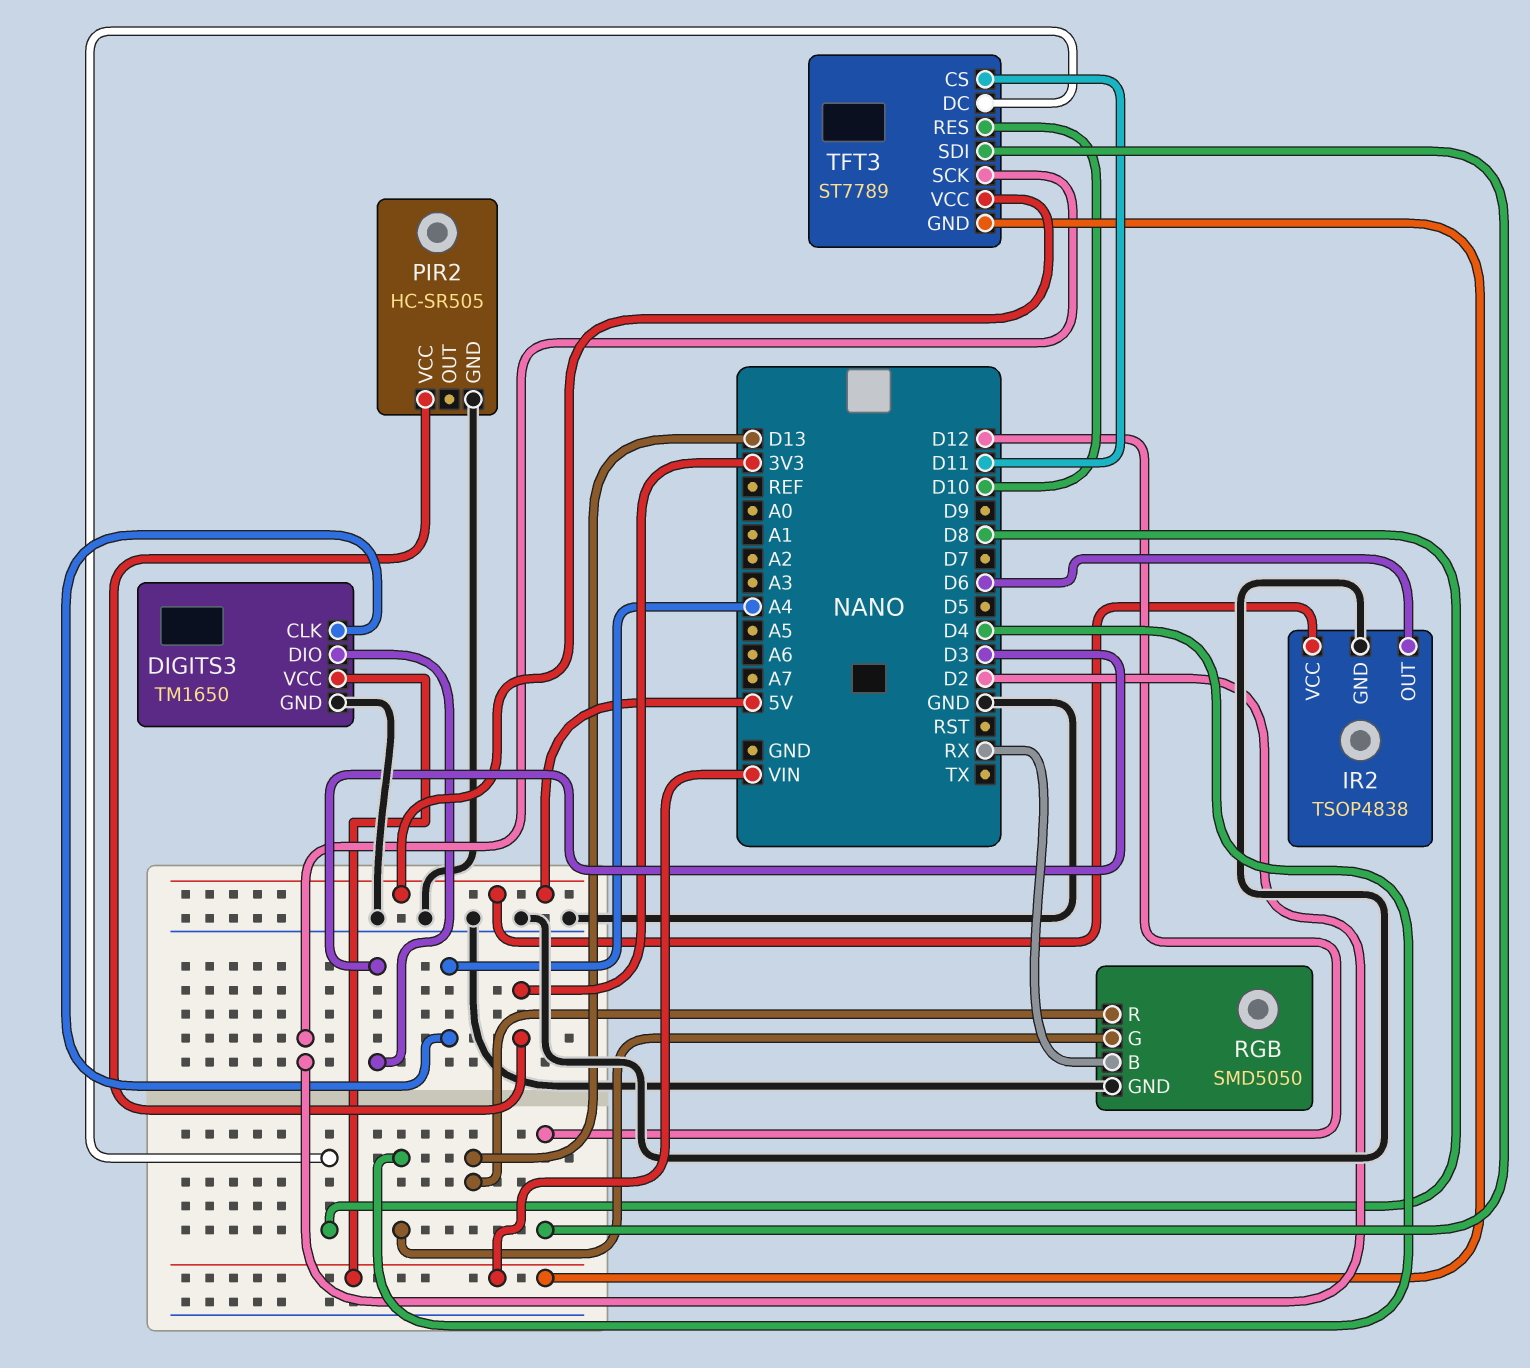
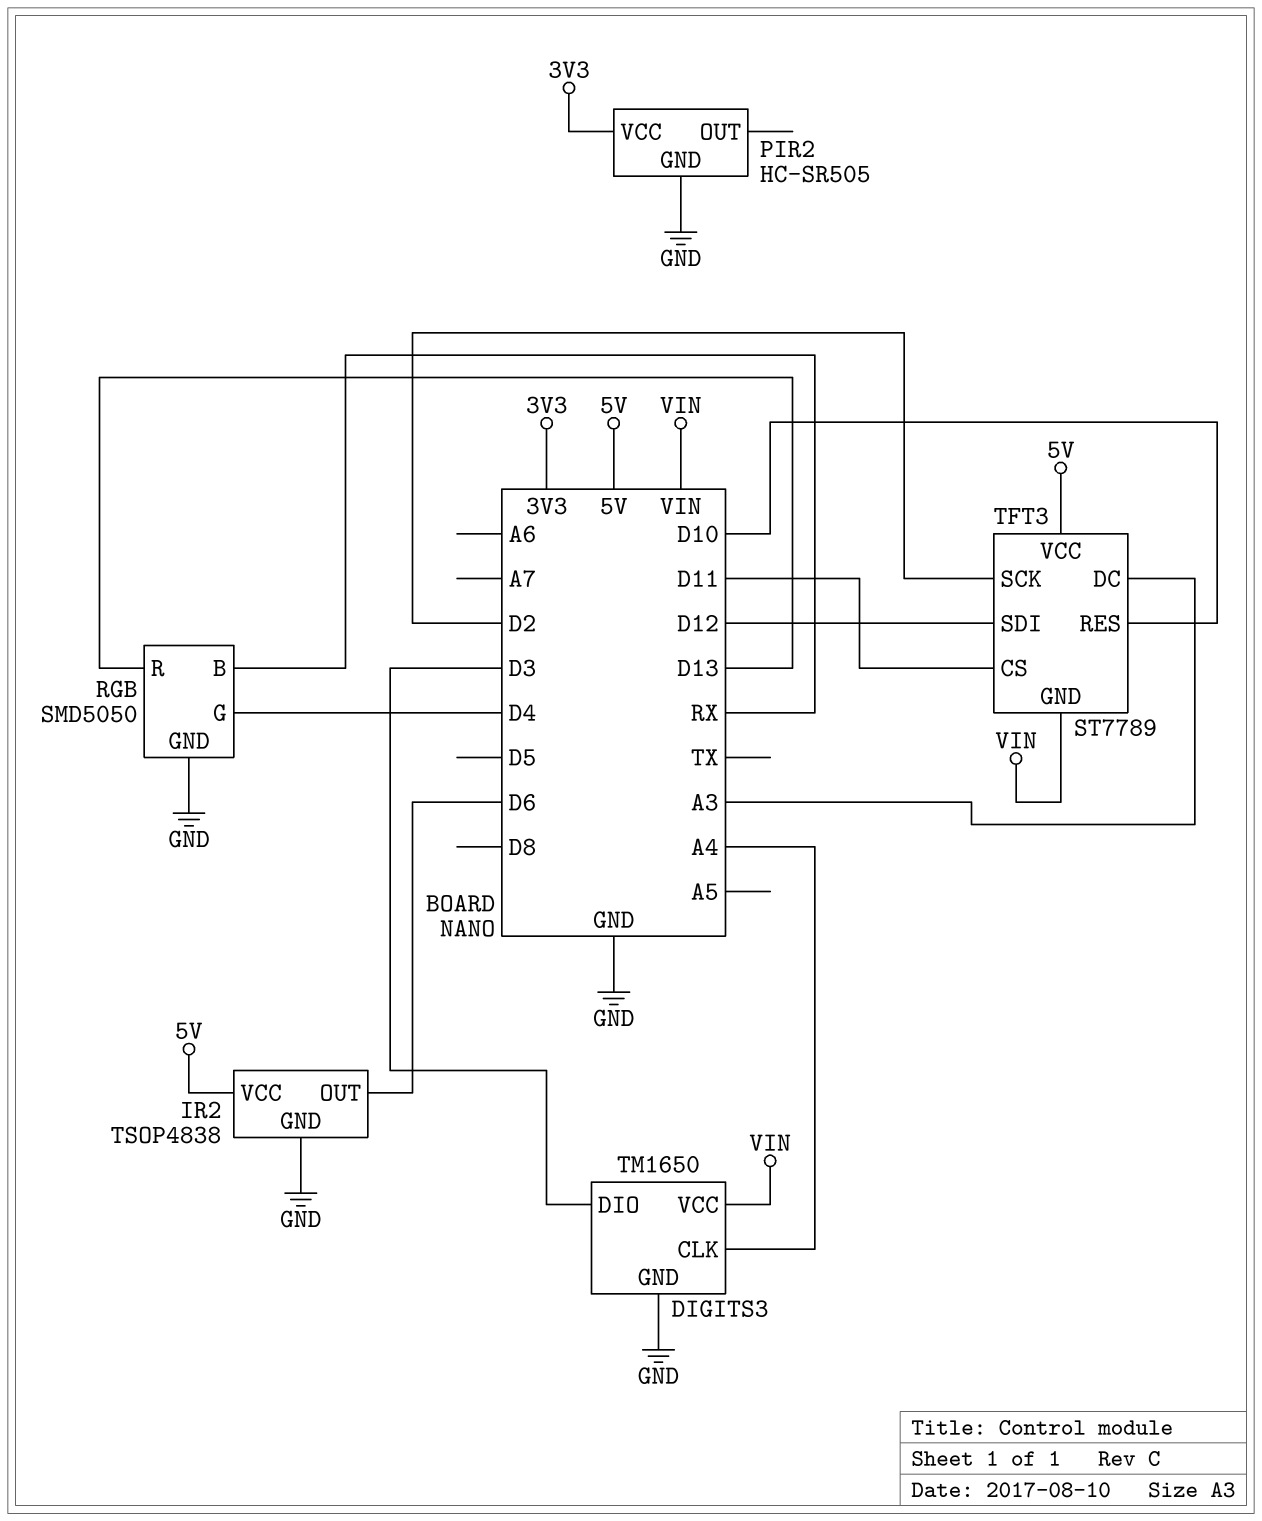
TFT3 pin DC: D8 -> A3

